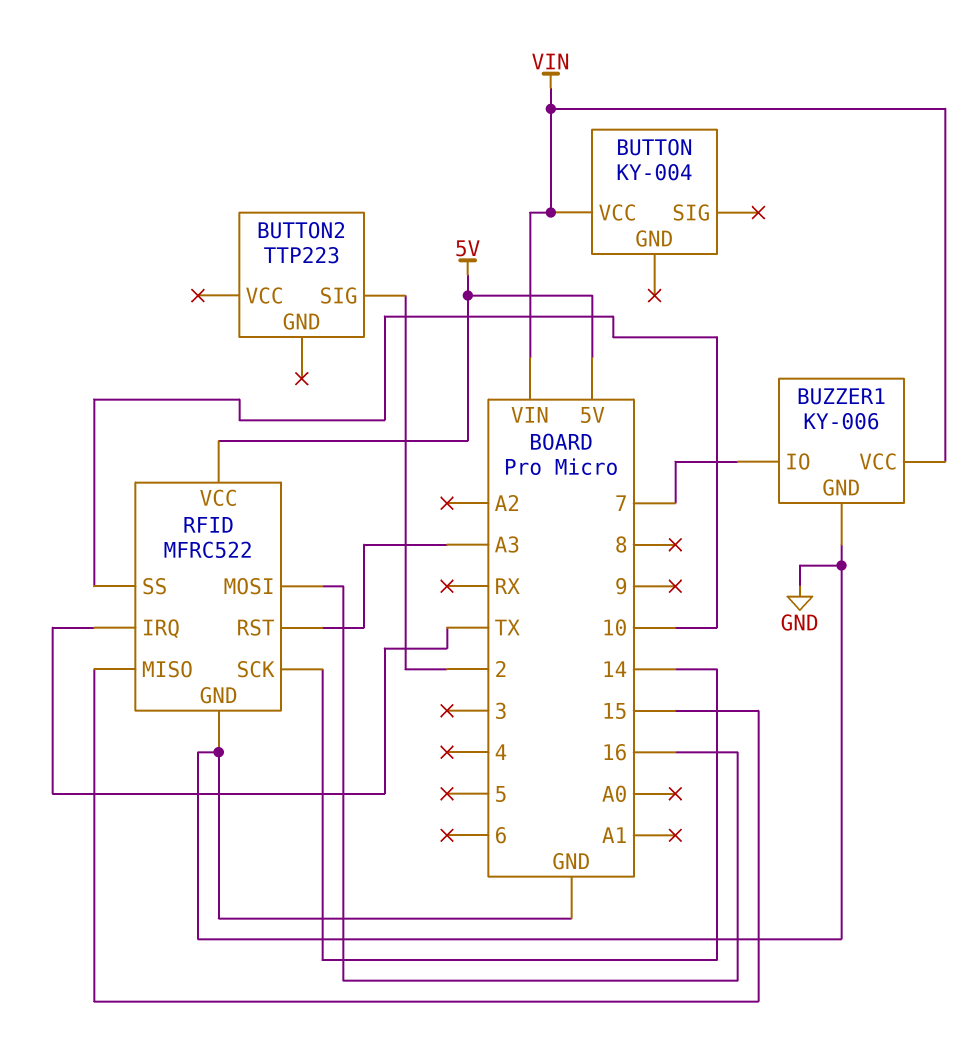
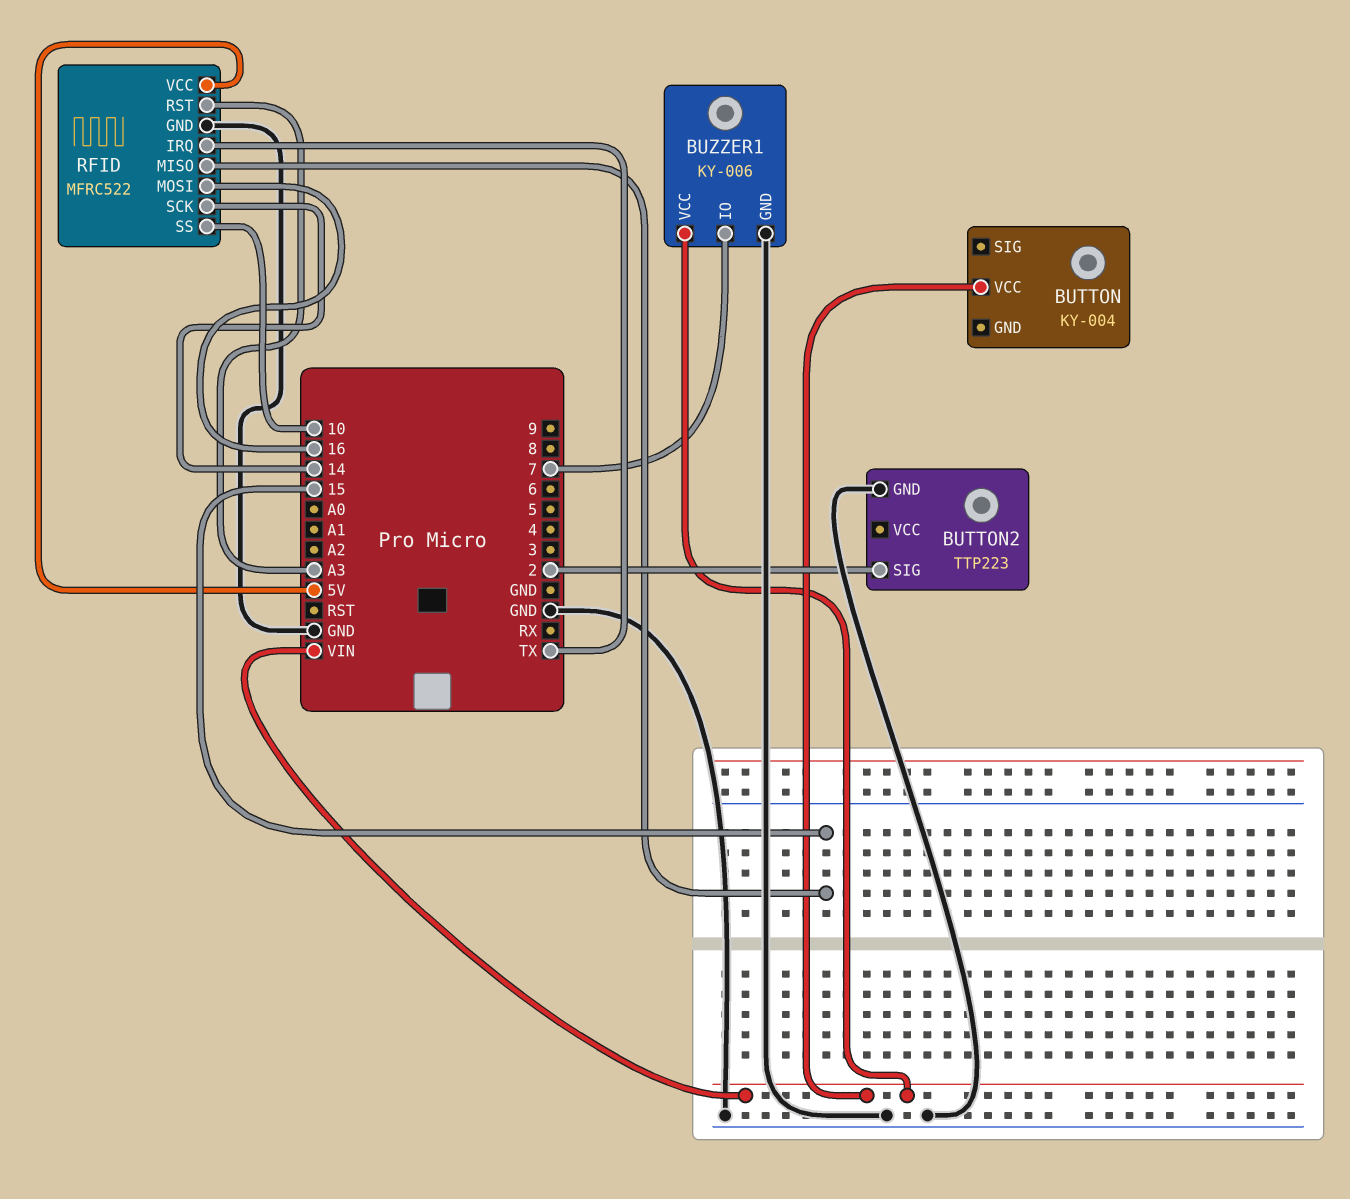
BUTTON2 pin GND: none -> GND

